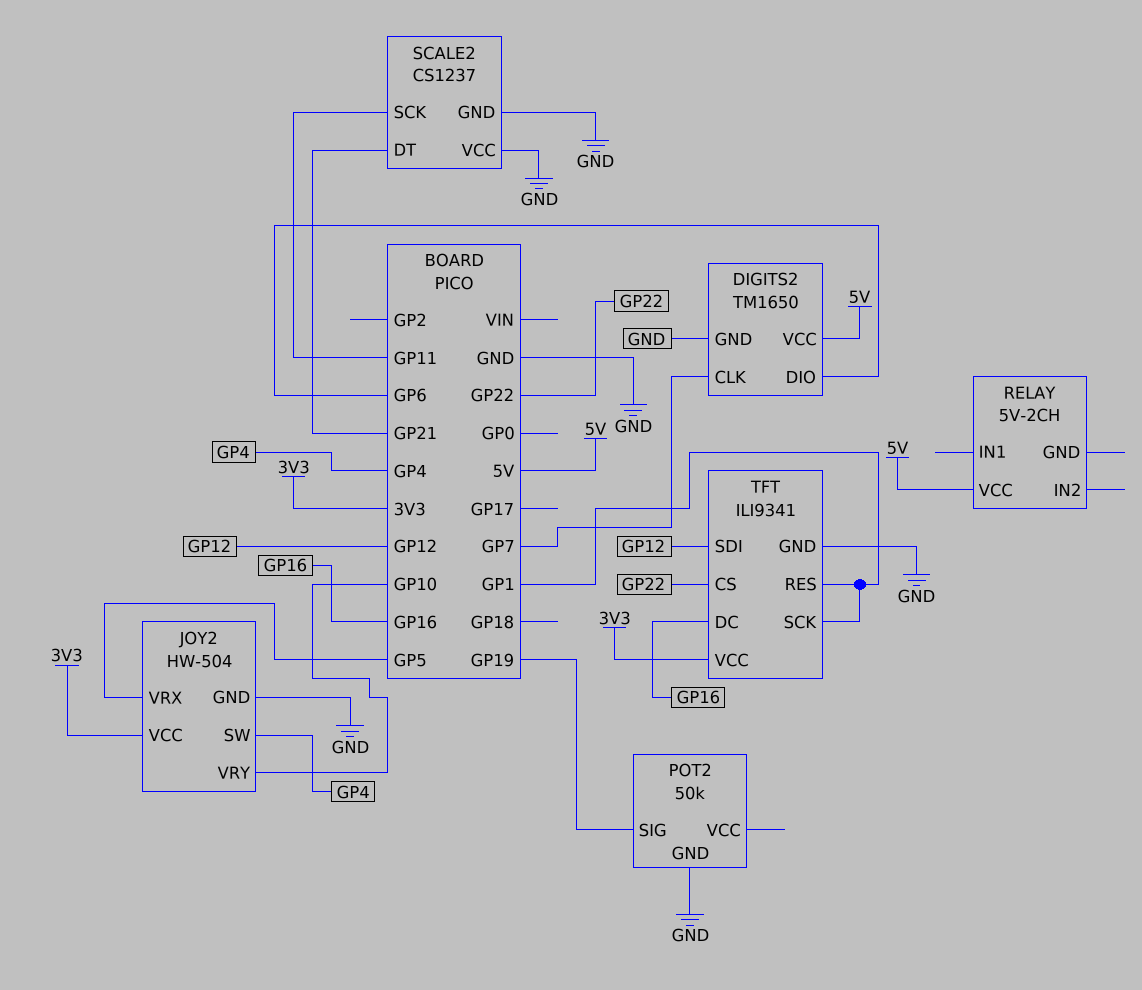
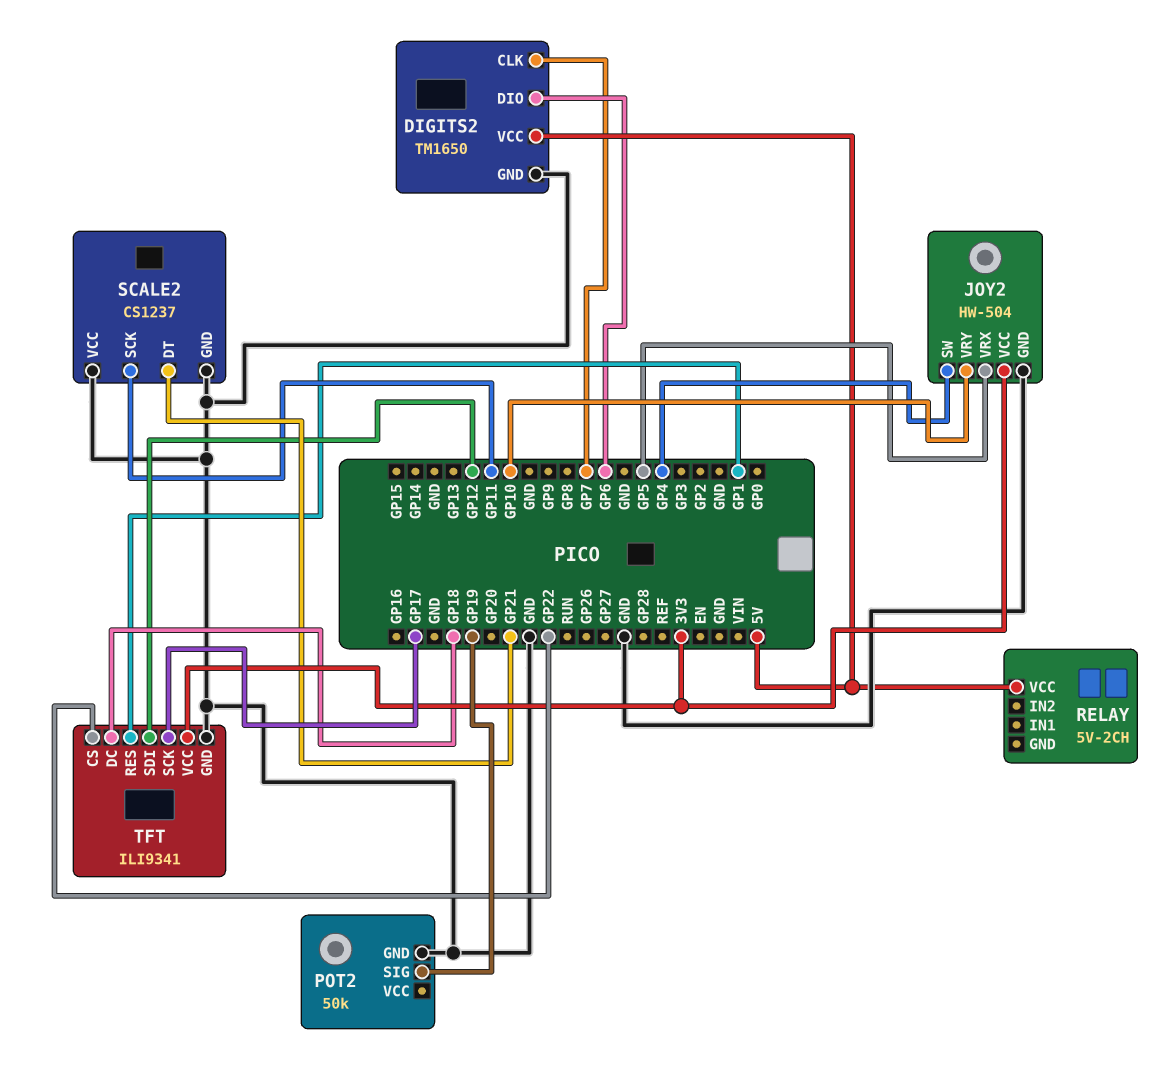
TFT pin DC: GP16 -> GP18
TFT pin SCK: GP1 -> GP17

